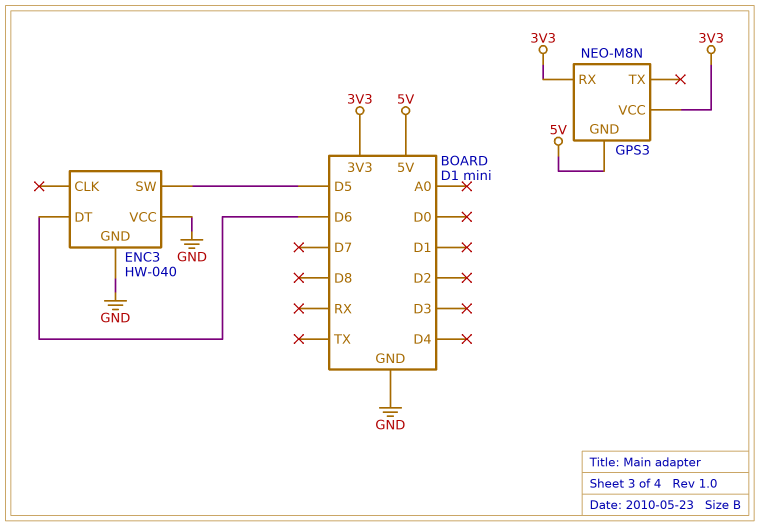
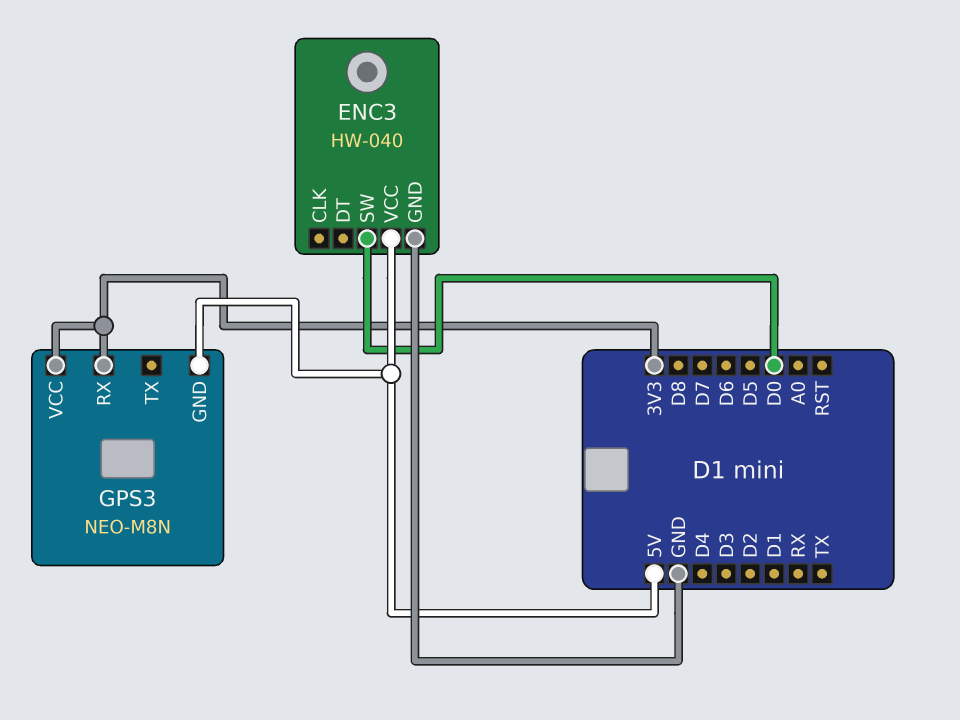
ENC3 pin DT: D6 -> none
ENC3 pin SW: D5 -> D0
ENC3 pin VCC: GND -> 5V

